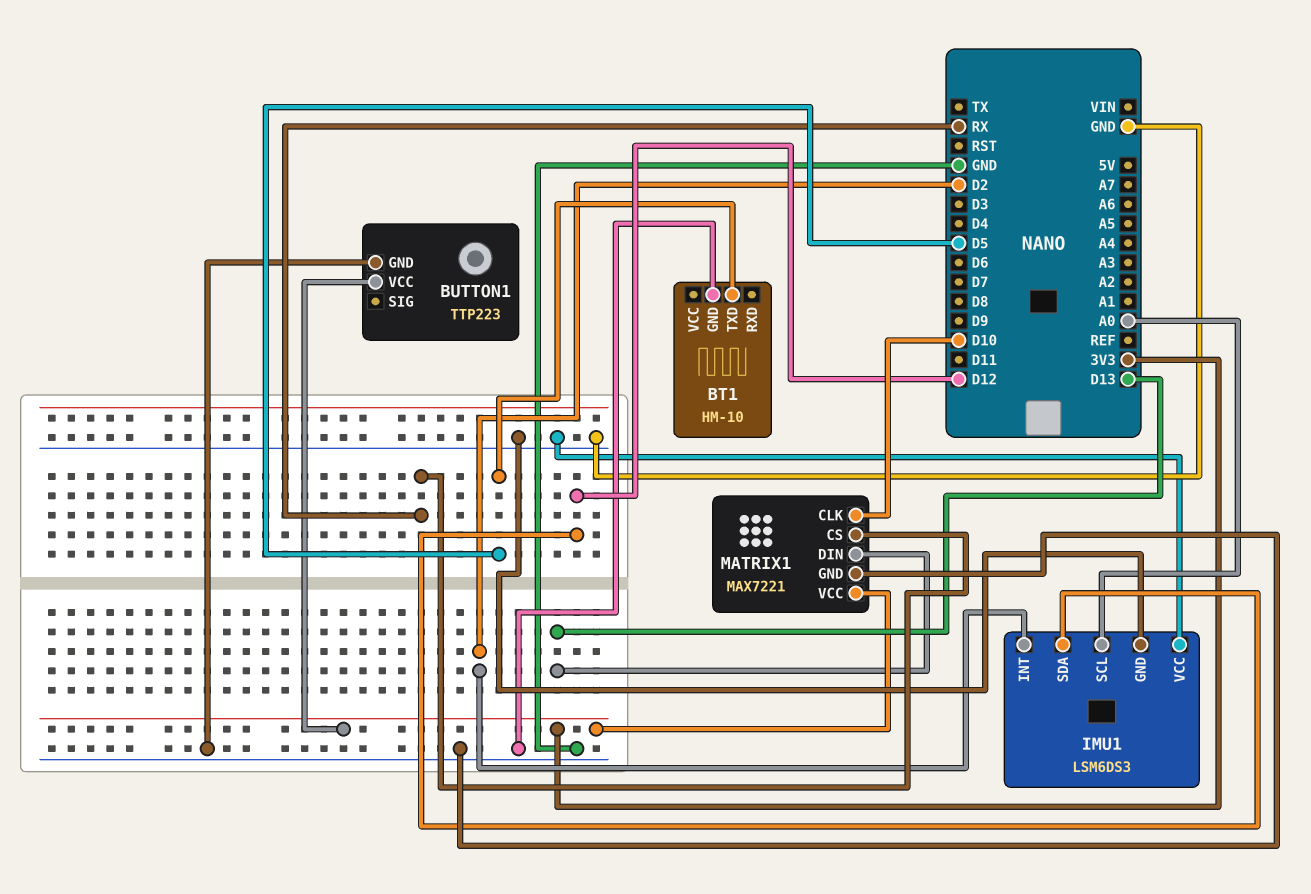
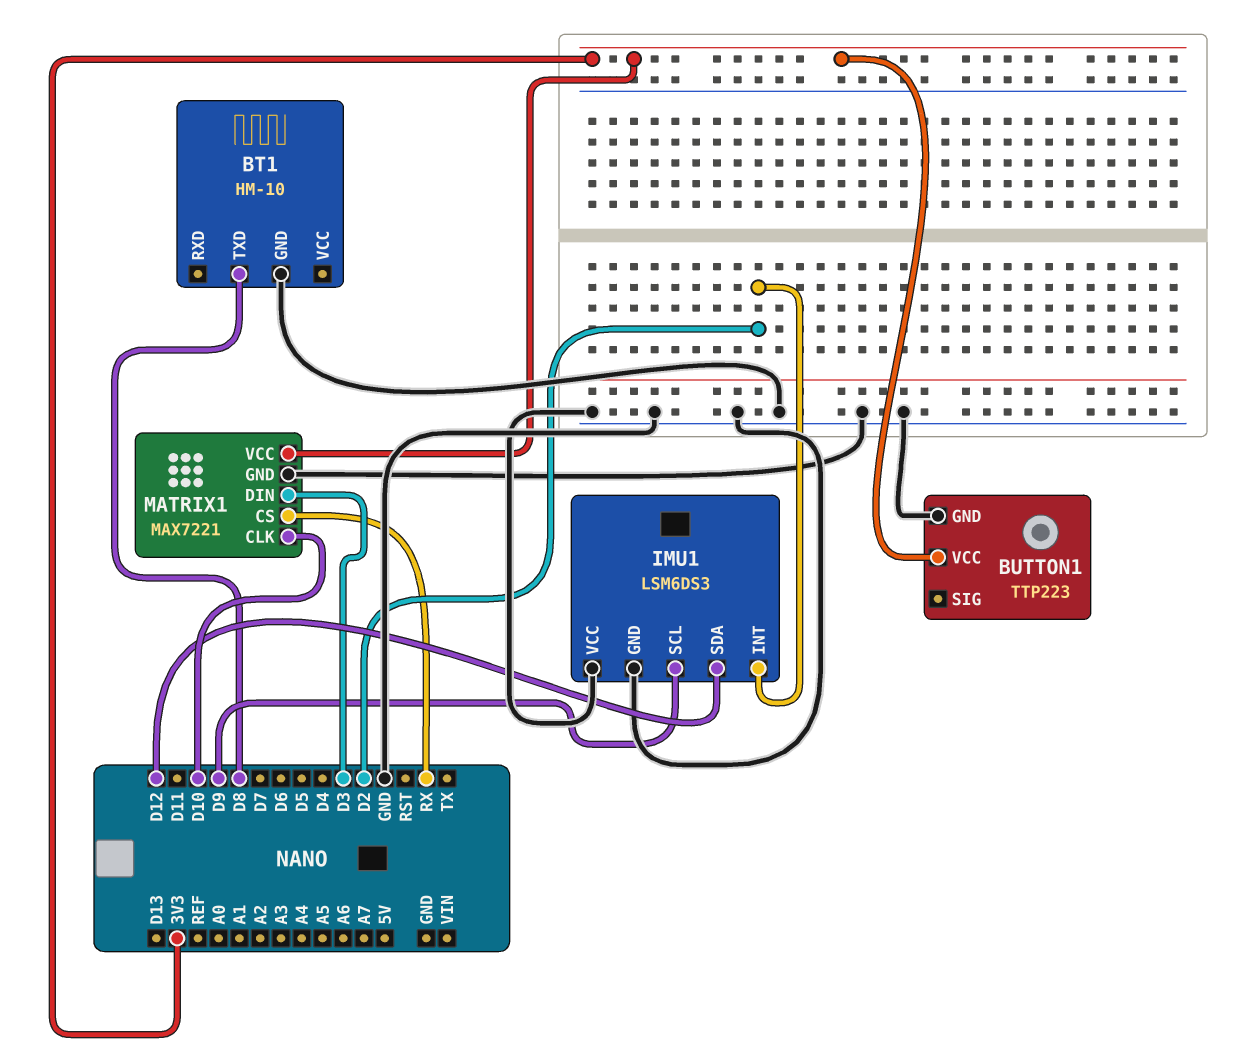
BT1 pin TXD: D5 -> D8
IMU1 pin SCL: A0 -> D9
MATRIX1 pin DIN: D13 -> D3

